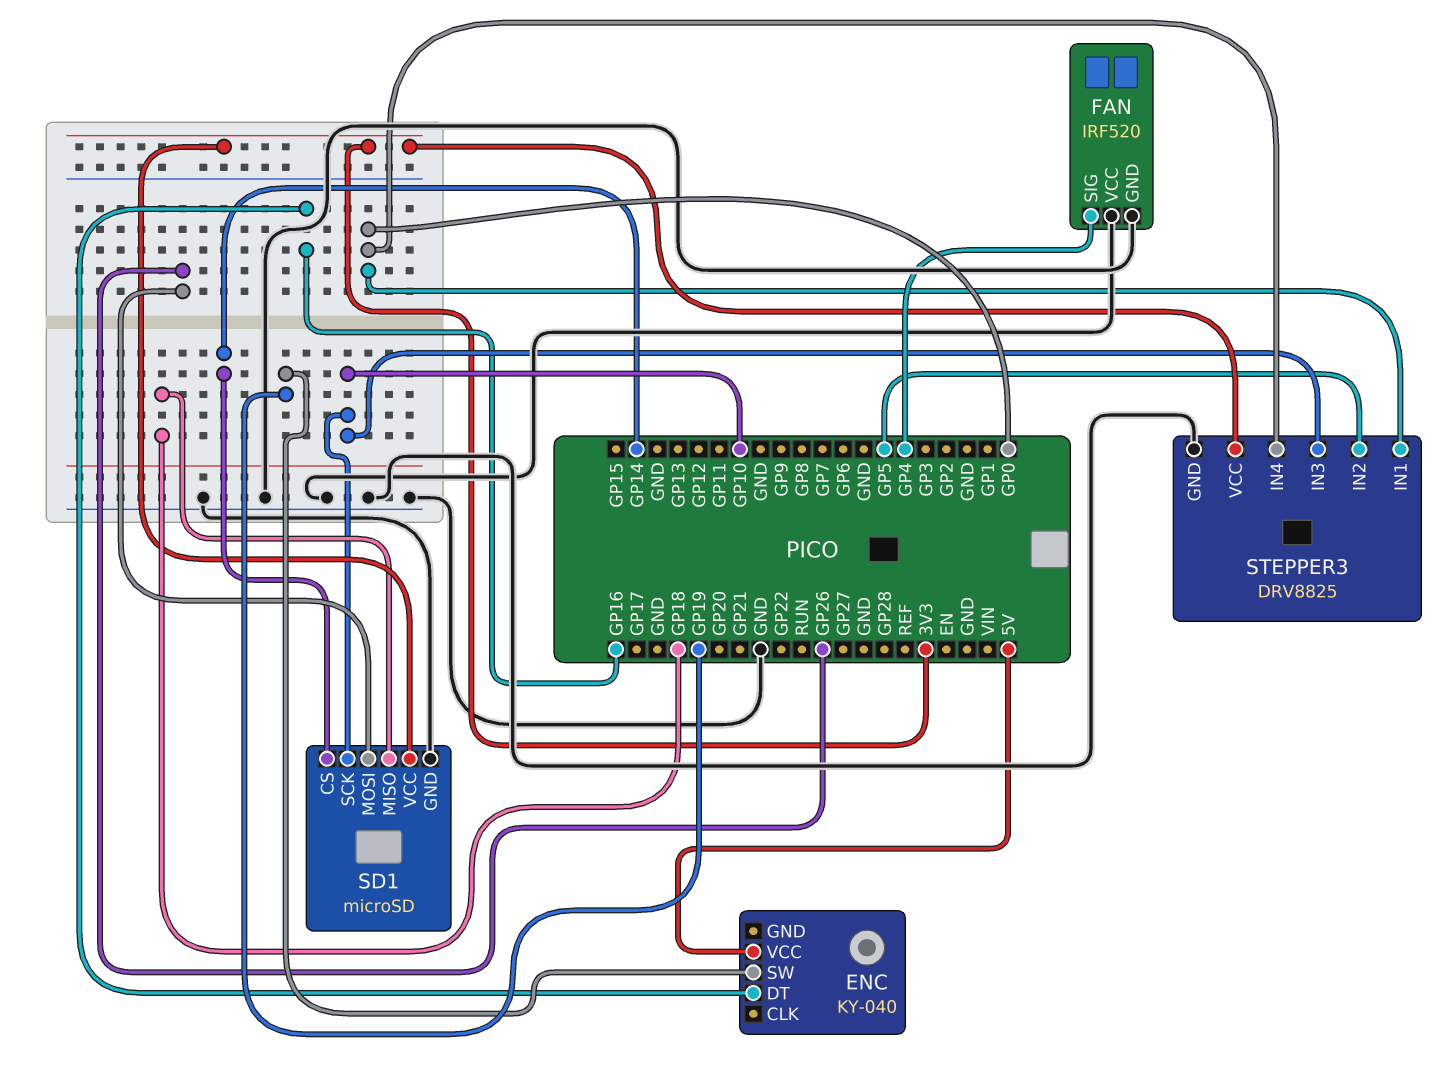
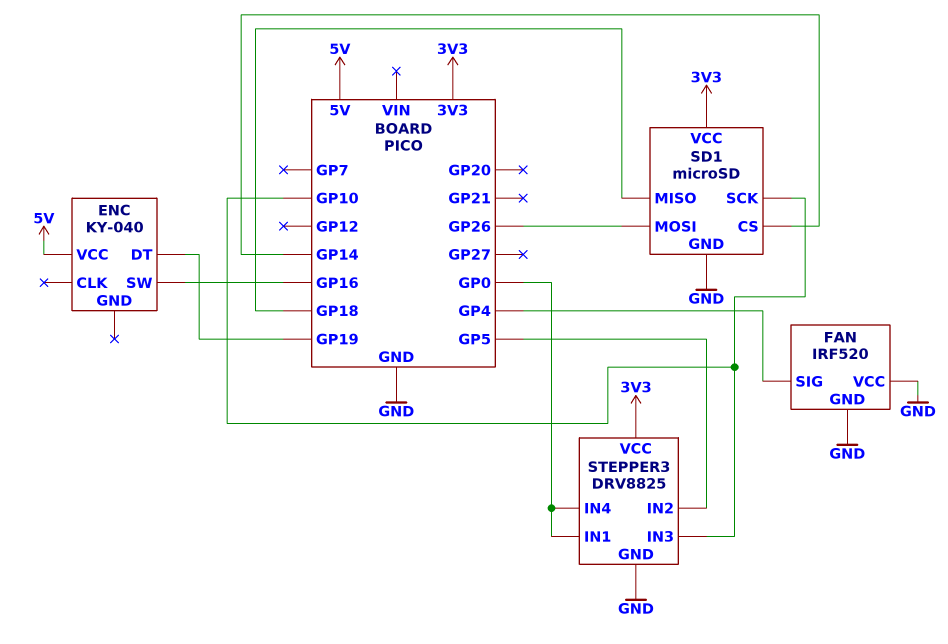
ENC pin DT: GP16 -> GP19
ENC pin SW: GP19 -> GP16

